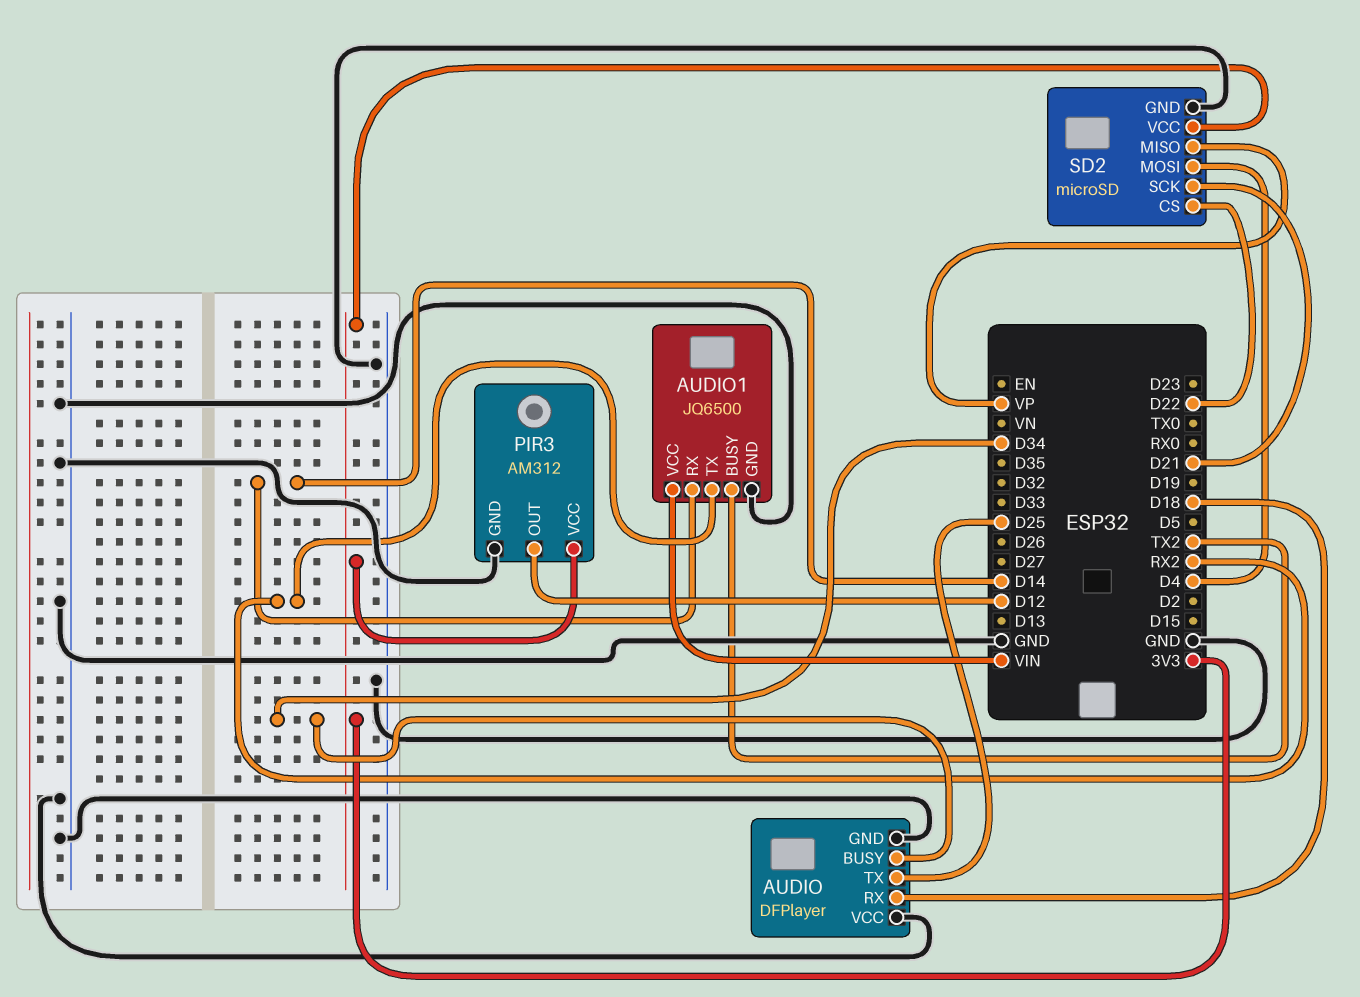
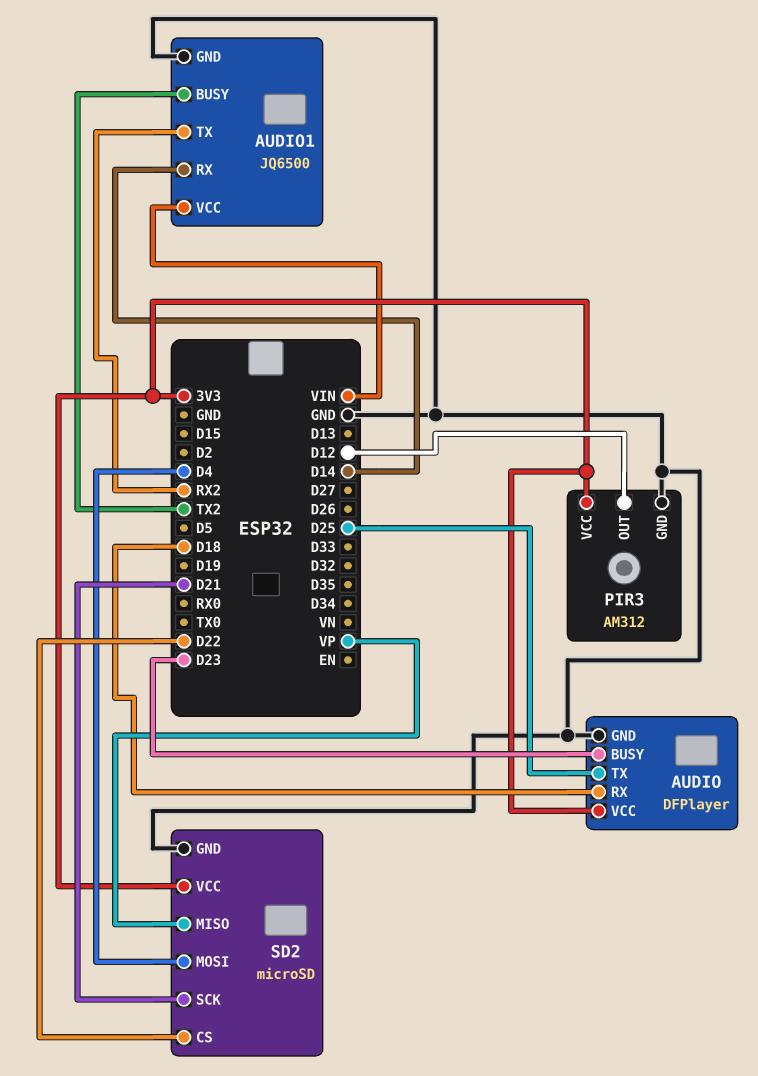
AUDIO pin BUSY: D34 -> D23
AUDIO pin VCC: GND -> 3V3

